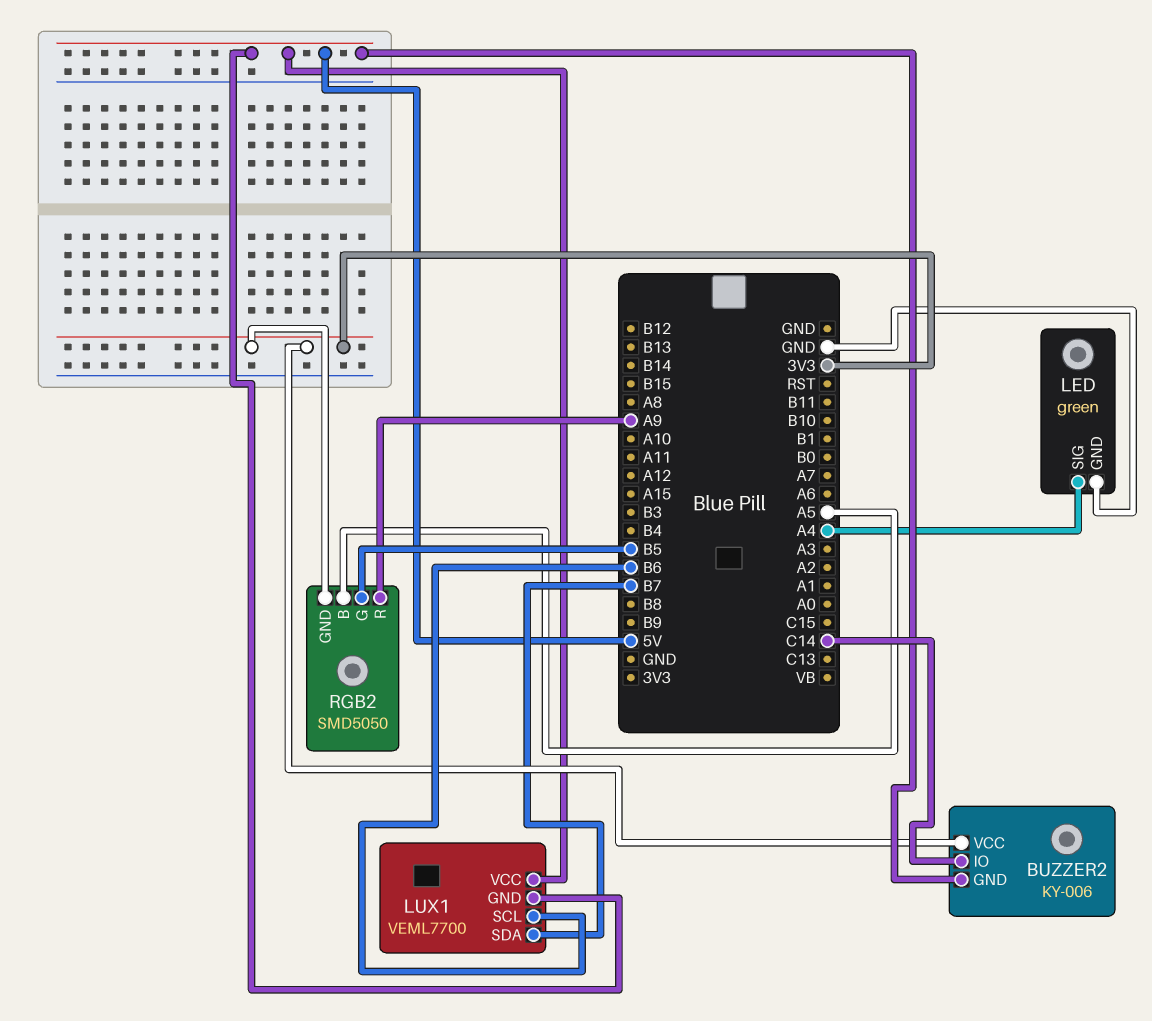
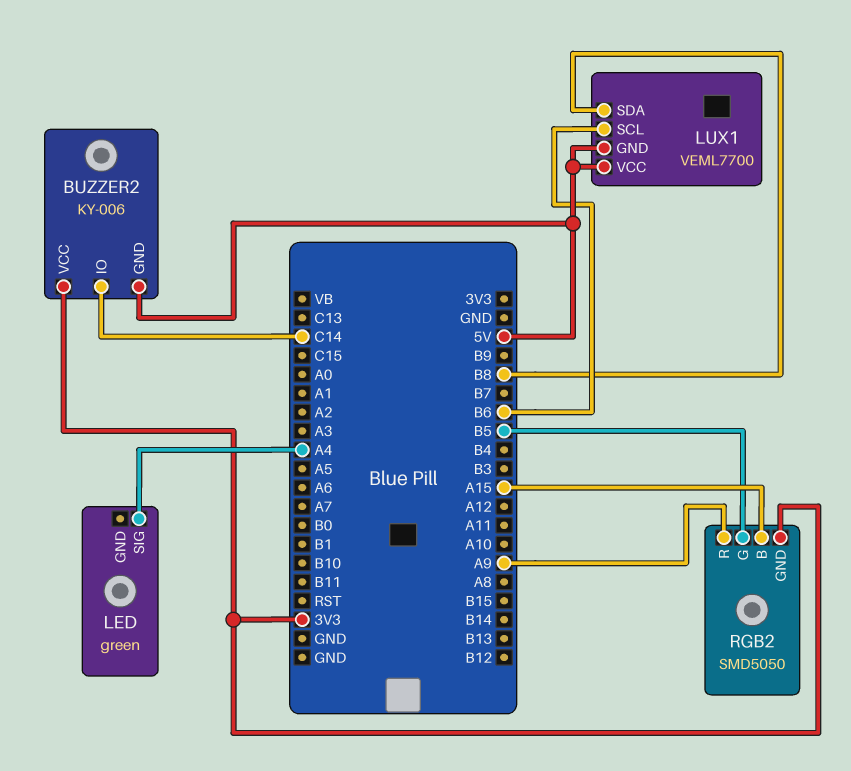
LED pin GND: GND -> none
LUX1 pin SDA: B7 -> B8
RGB2 pin B: A5 -> A15

